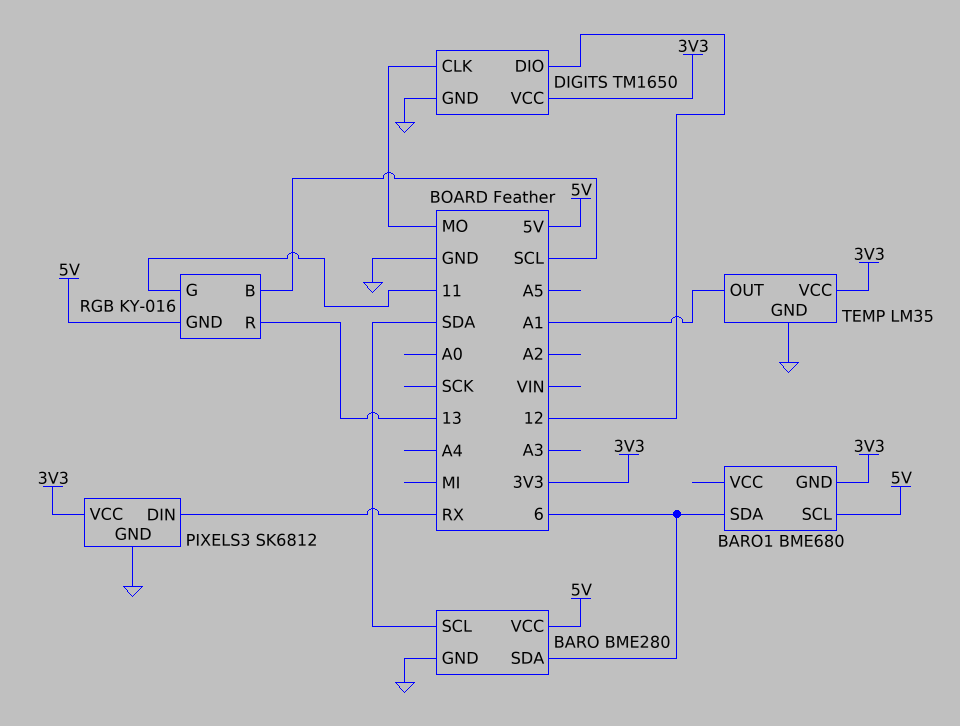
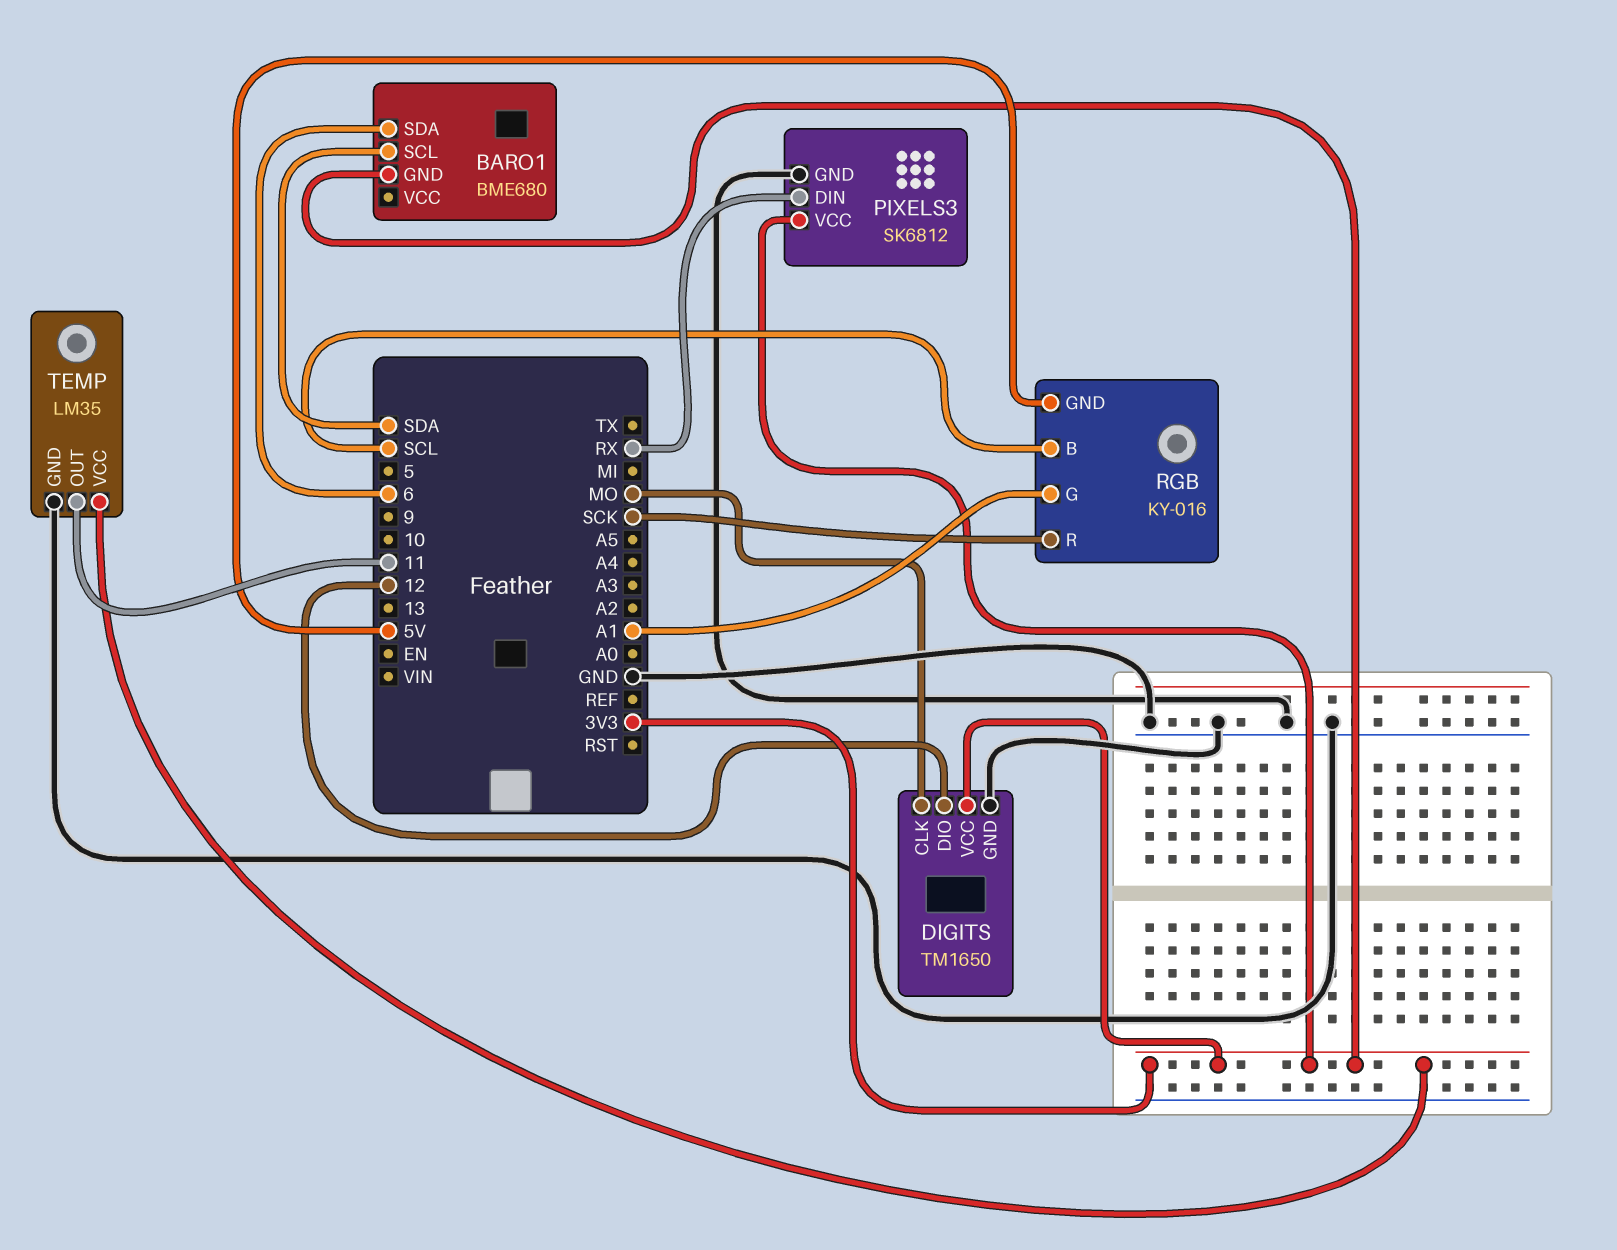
BARO: BME280 -> none
BARO pin GND: GND -> none
BARO pin SCL: SDA -> none
BARO pin SDA: 6 -> none
BARO pin VCC: 5V -> none
BARO1 pin SCL: 5V -> SDA
RGB pin G: 11 -> A1
RGB pin R: 13 -> SCK
TEMP pin OUT: A1 -> 11

